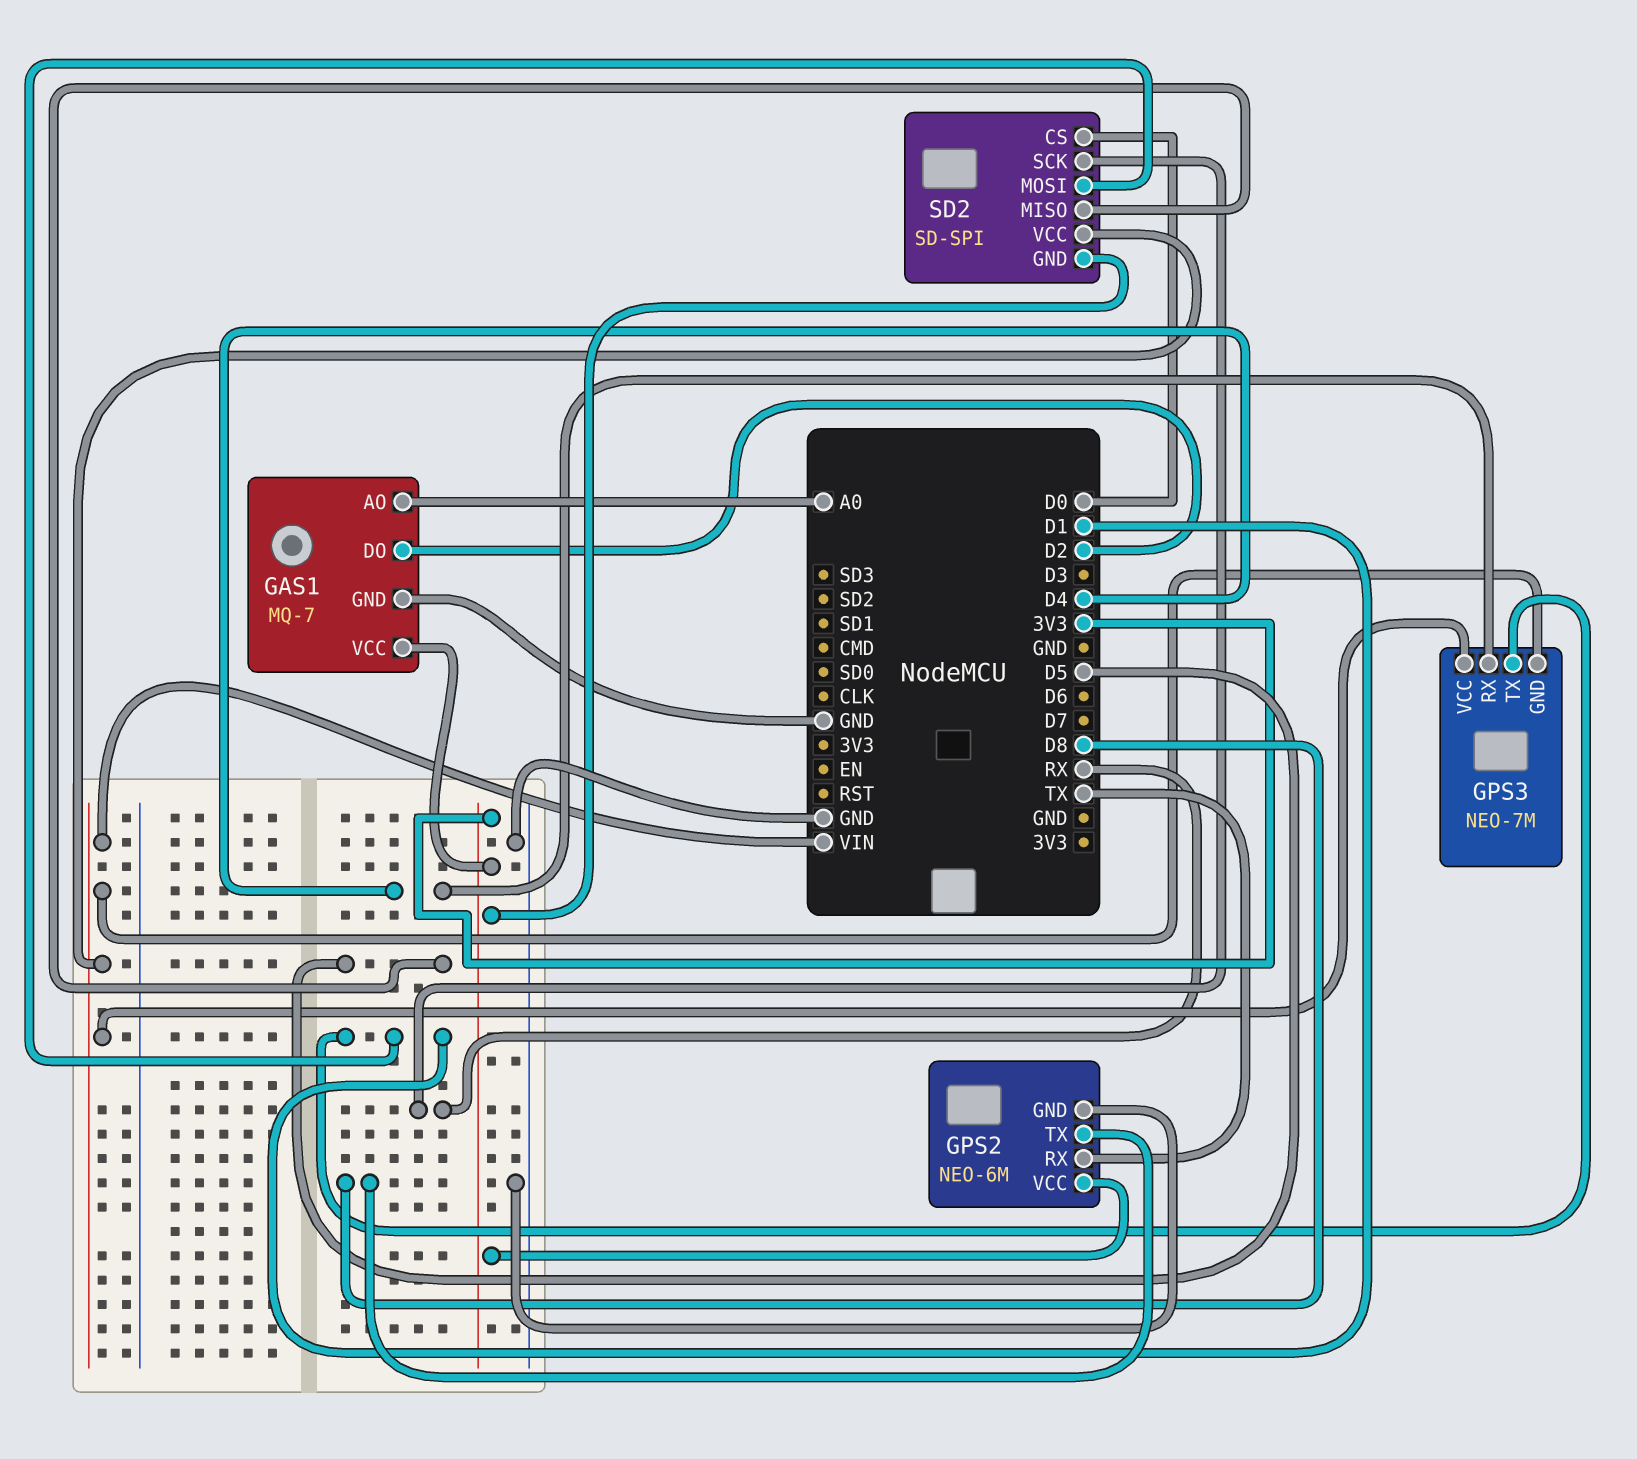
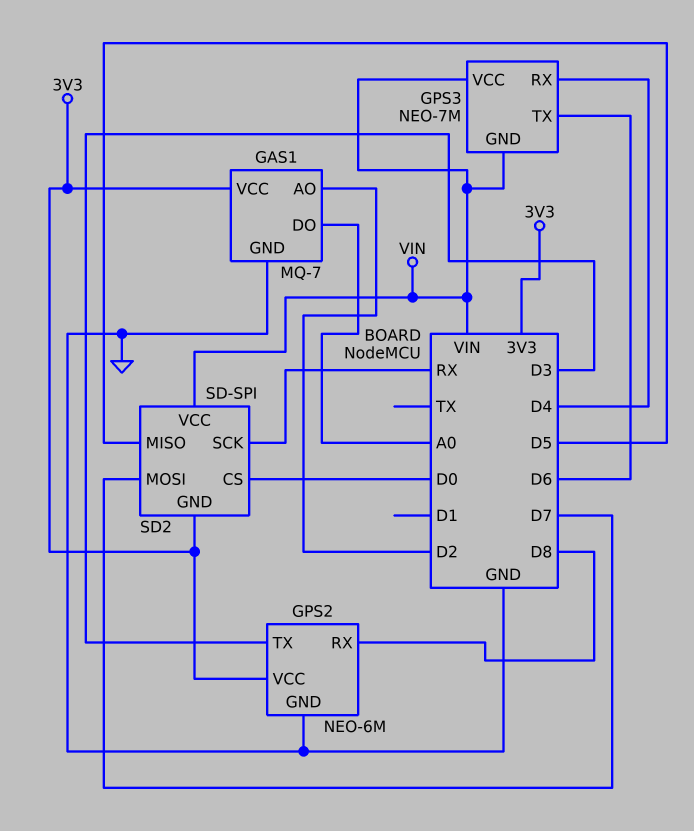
GAS1 pin AO: A0 -> D2
GAS1 pin DO: D2 -> A0
GPS2 pin RX: TX -> D8
GPS2 pin TX: D8 -> D3
GPS3 pin TX: D1 -> D6
SD2 pin MOSI: D1 -> D7

